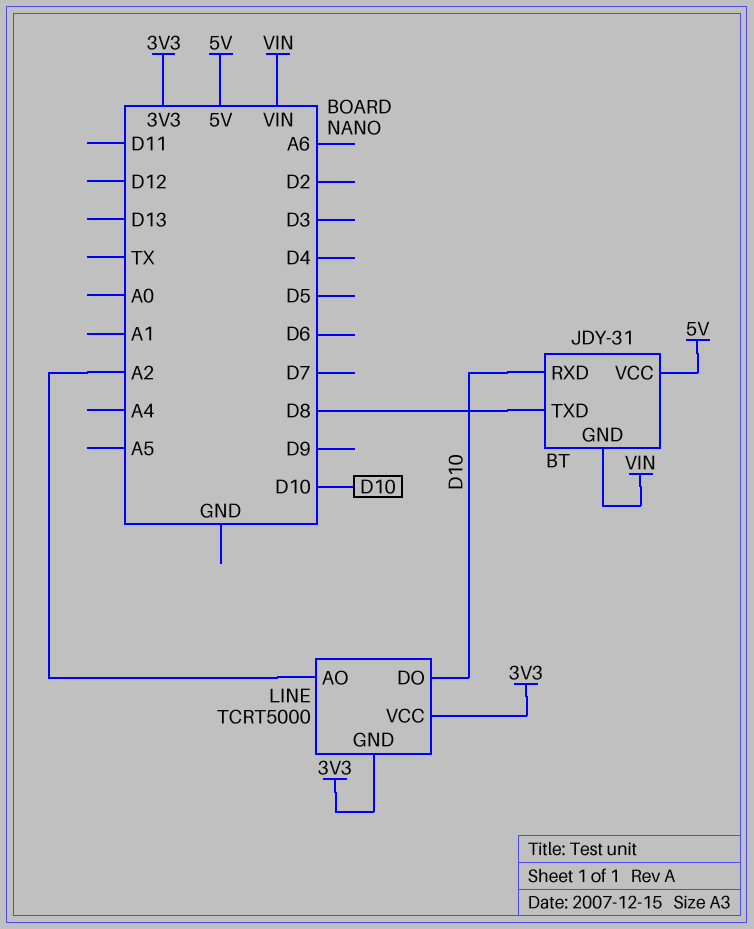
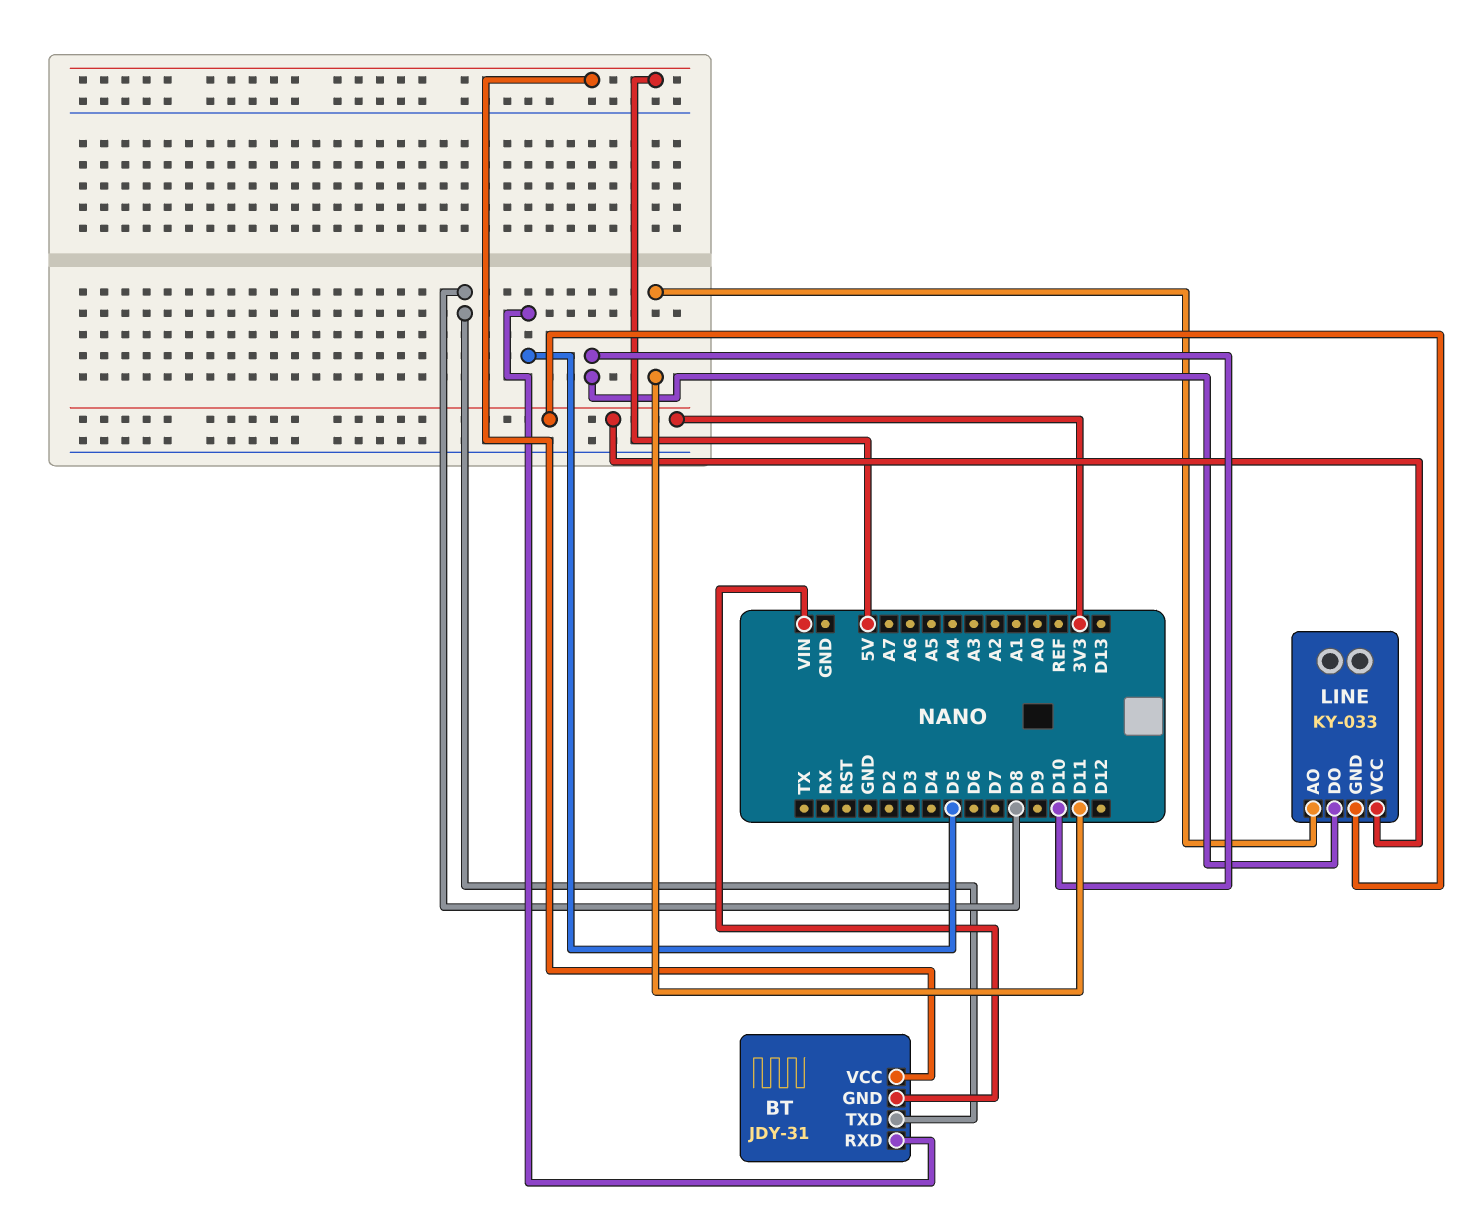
BT pin RXD: D10 -> D5
LINE: TCRT5000 -> KY-033
LINE pin AO: A2 -> D11

